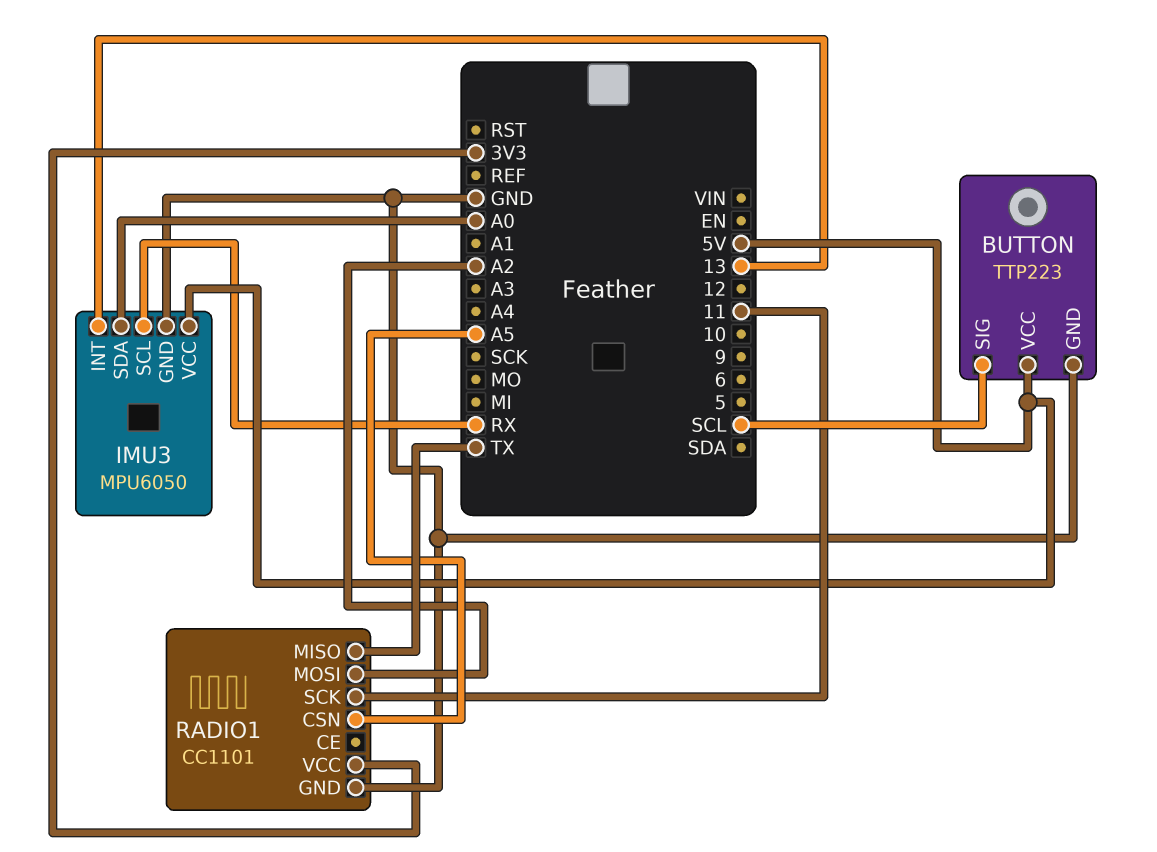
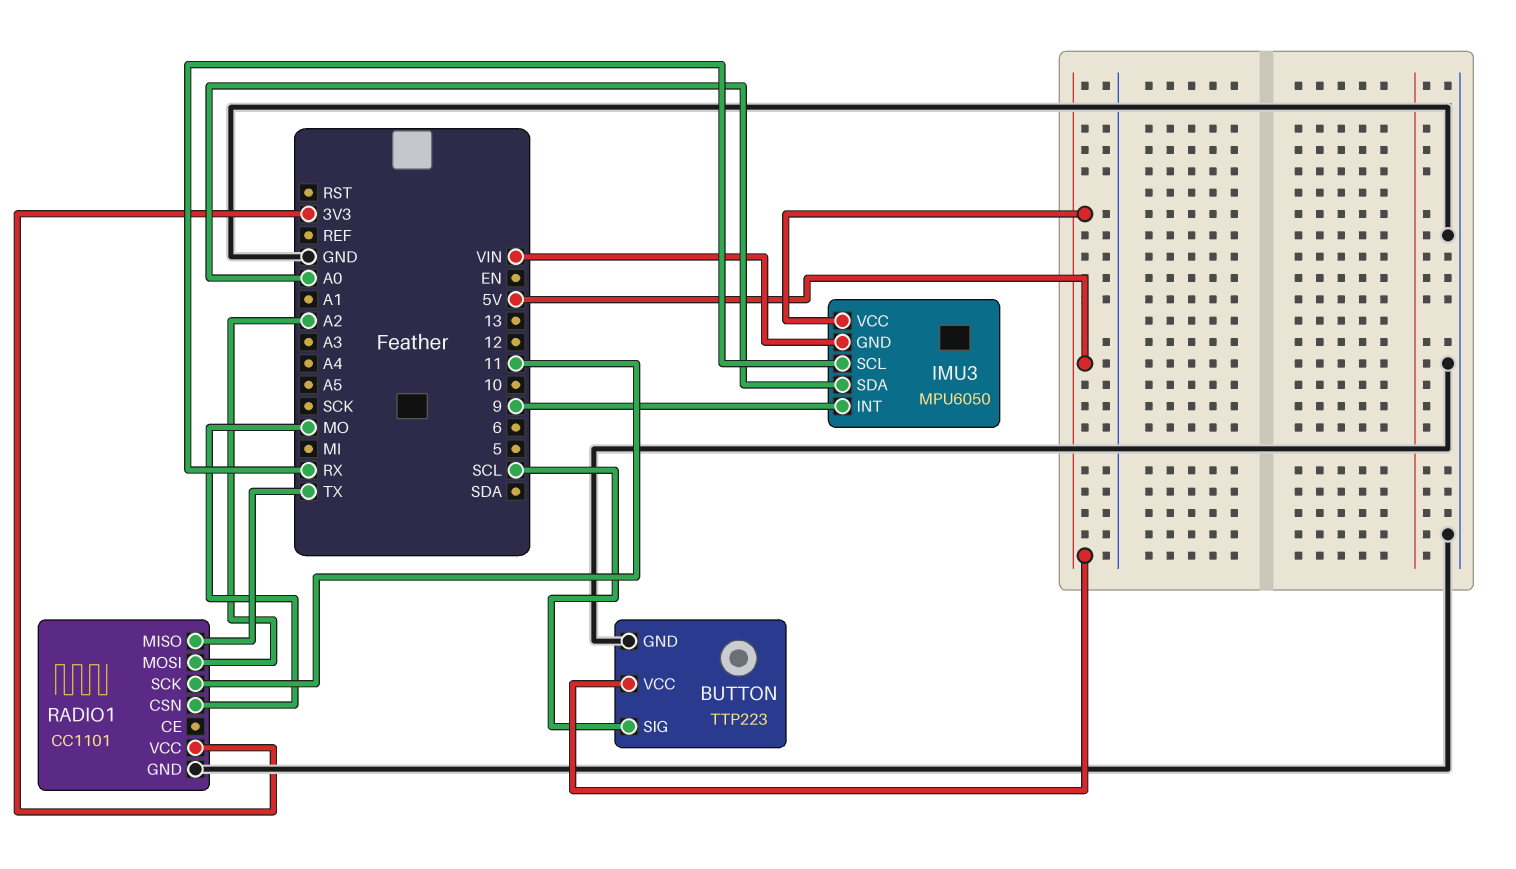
IMU3 pin GND: GND -> VIN
IMU3 pin INT: 13 -> 9
RADIO1 pin CSN: A5 -> MO

